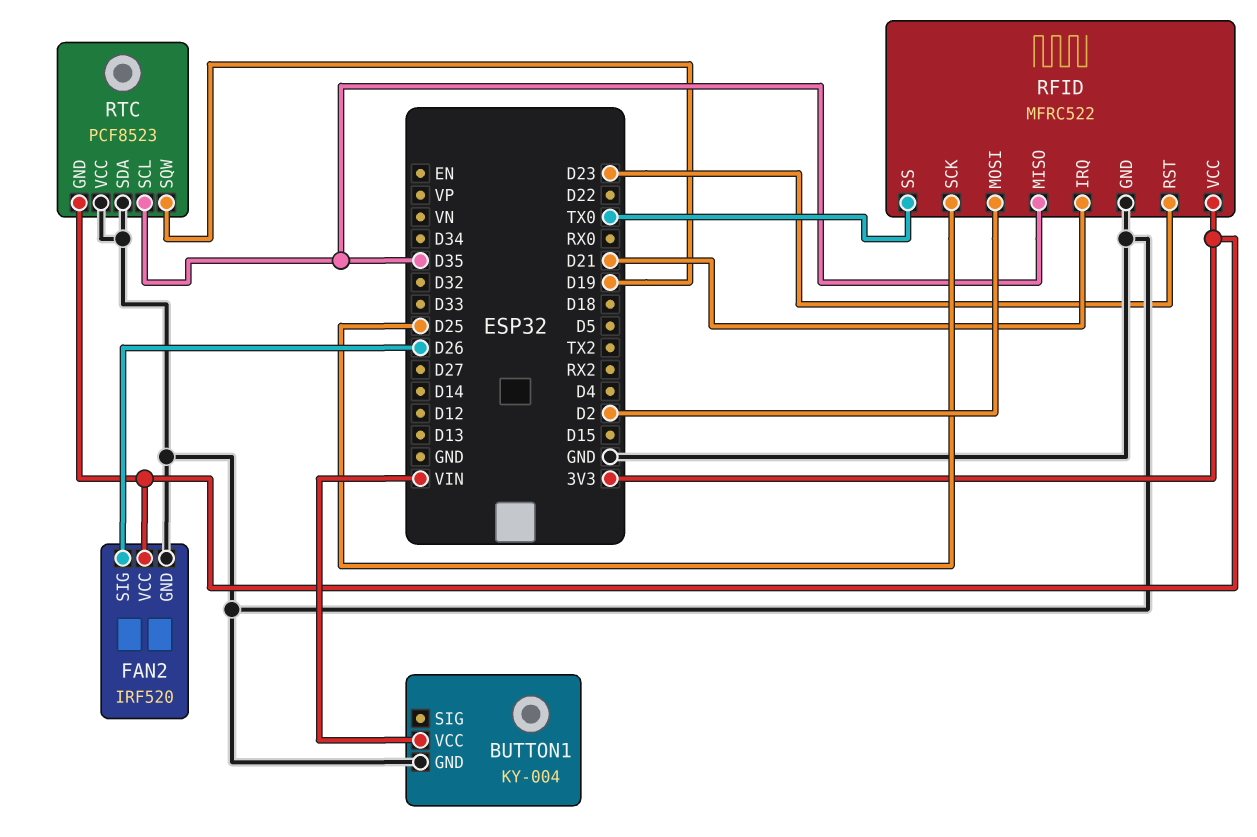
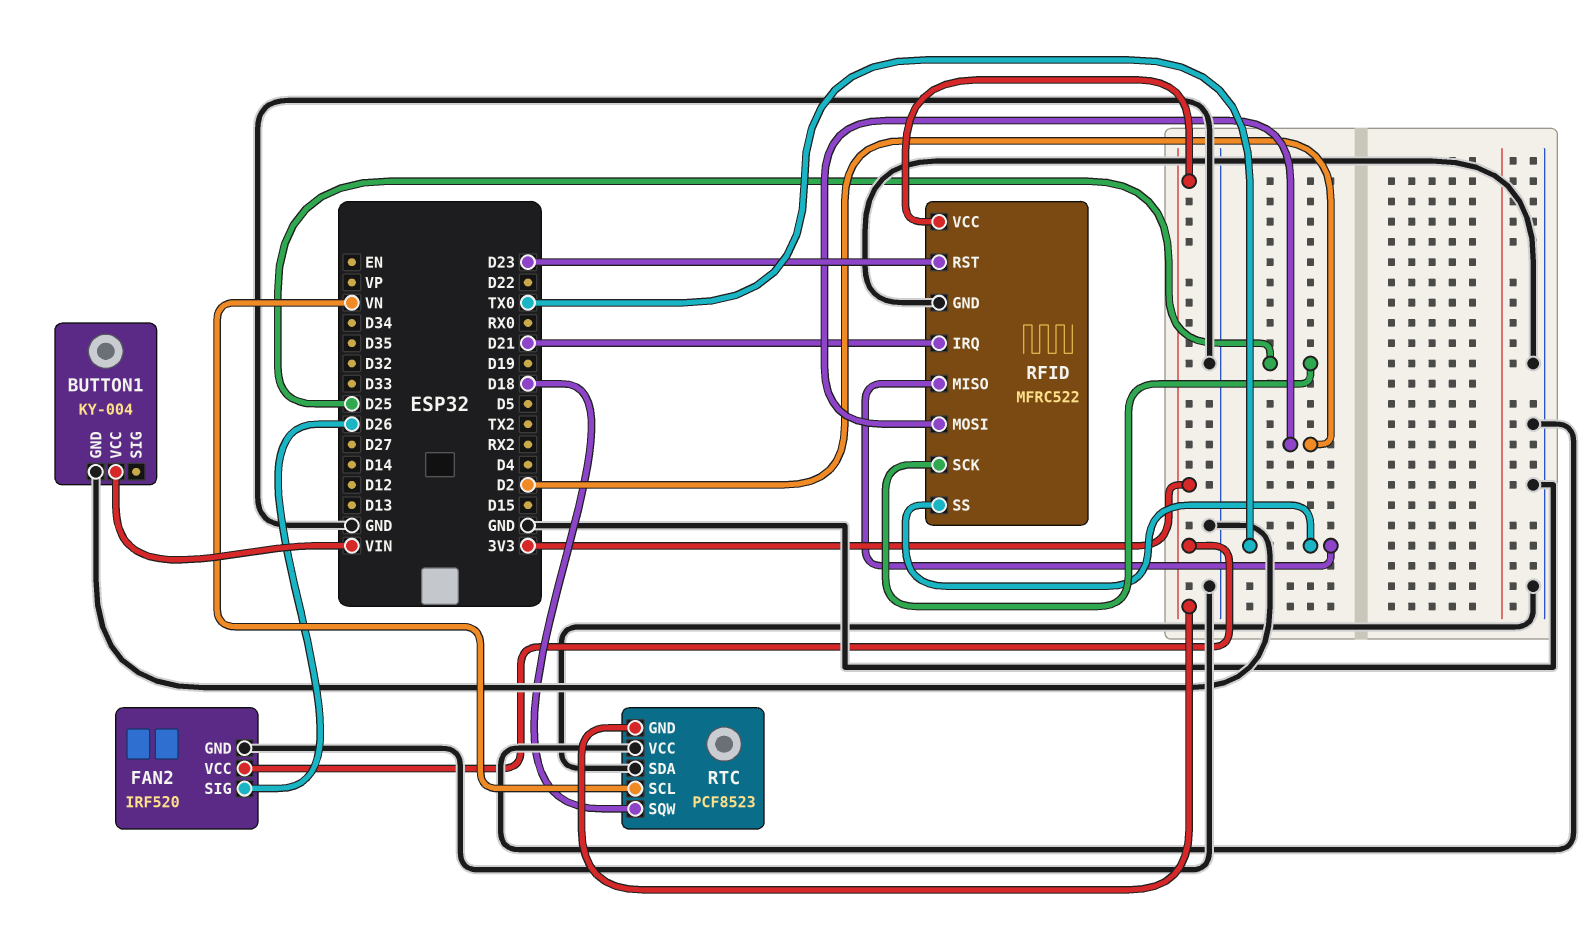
RFID pin MISO: D35 -> TX0
RTC pin SCL: D35 -> VN
RTC pin SQW: D19 -> D18

